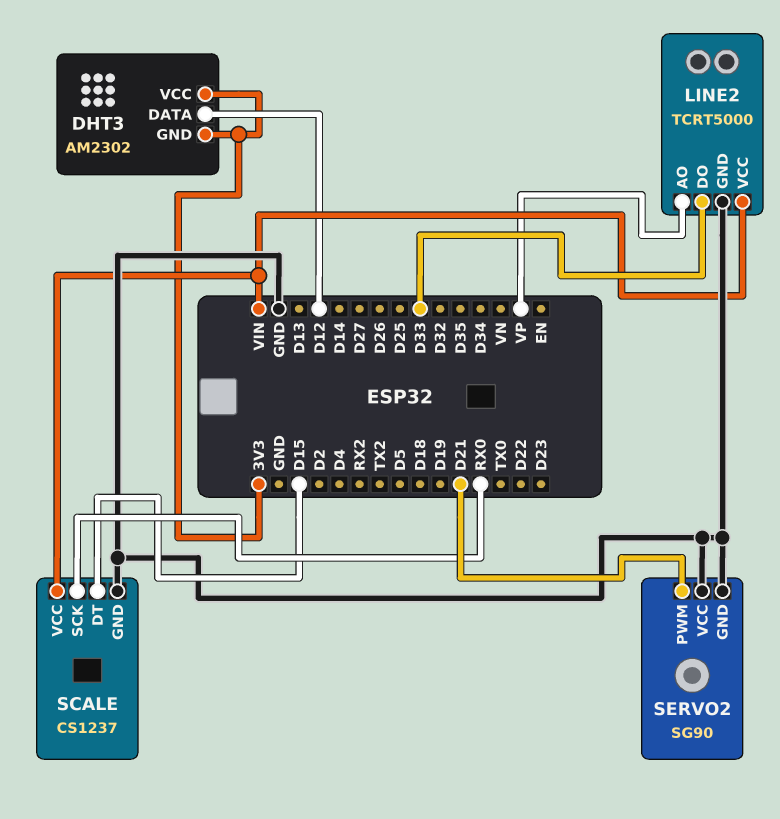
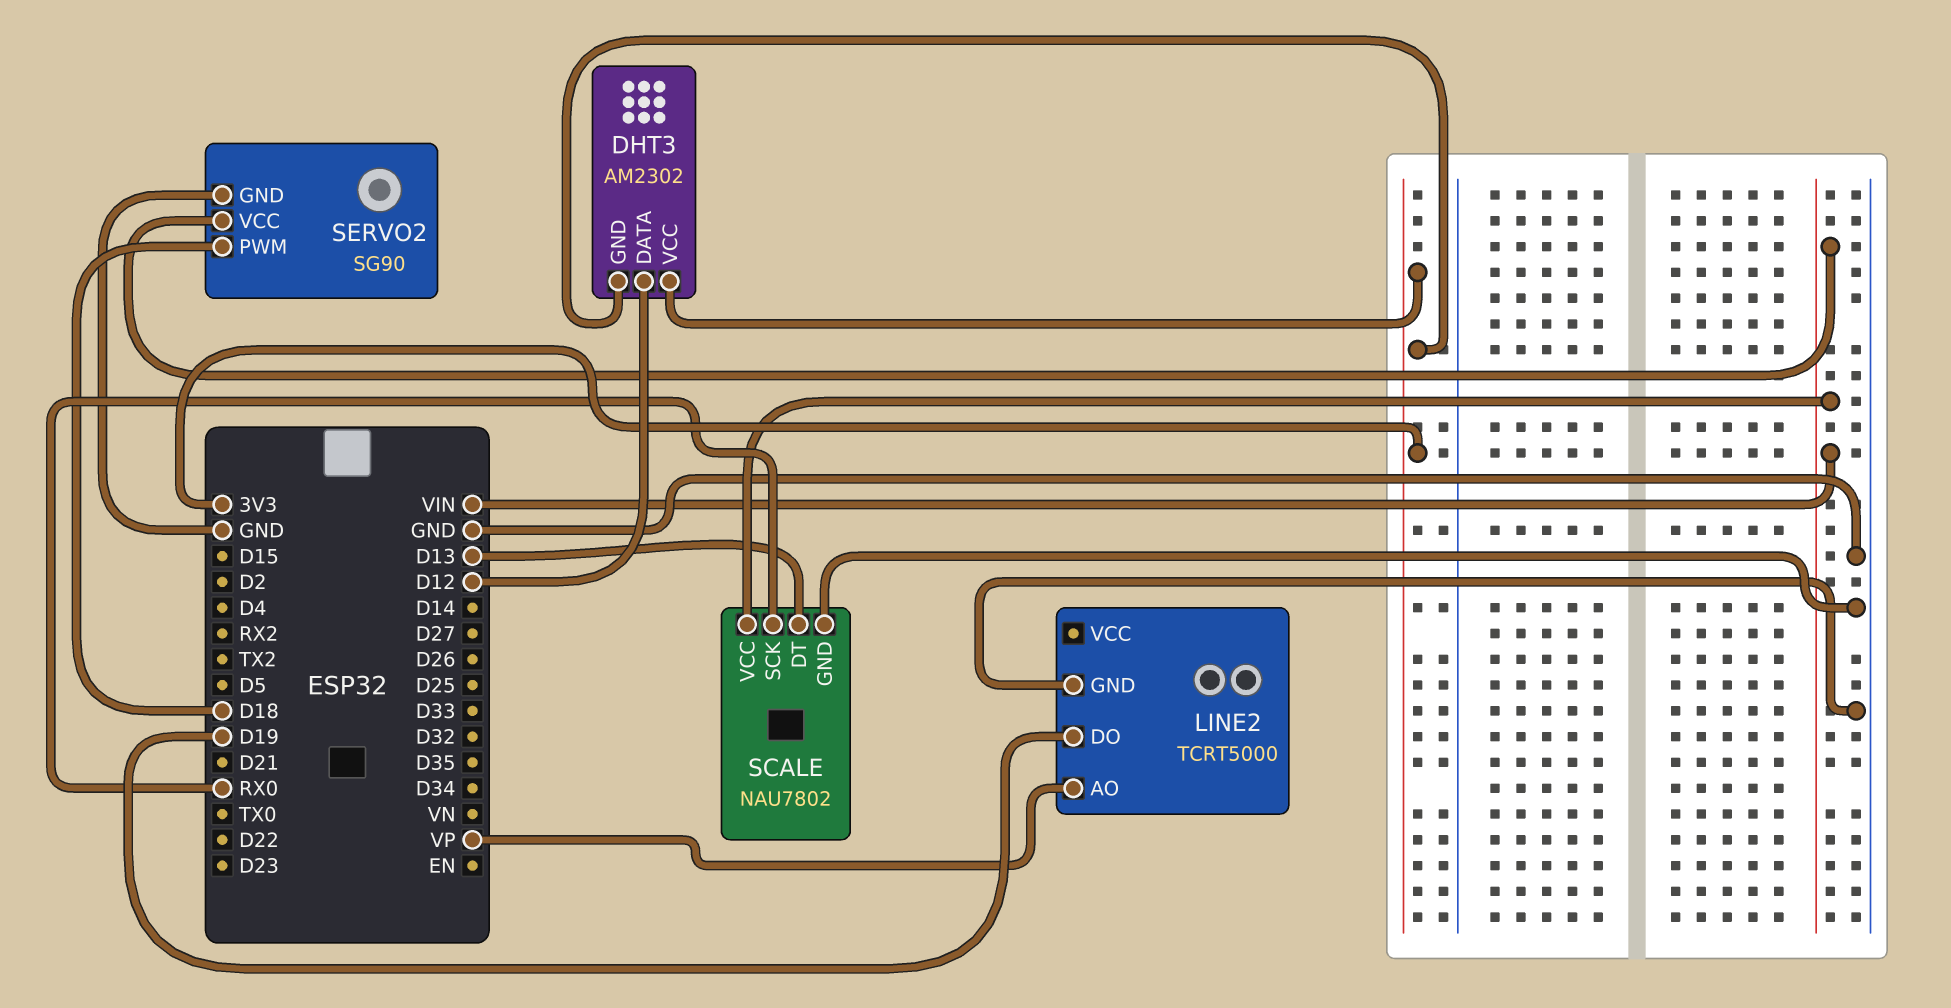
LINE2 pin DO: D33 -> D19
LINE2 pin VCC: VIN -> none
SCALE: CS1237 -> NAU7802
SCALE pin DT: D15 -> D13
SERVO2 pin PWM: D21 -> D18
SERVO2 pin VCC: GND -> VIN

